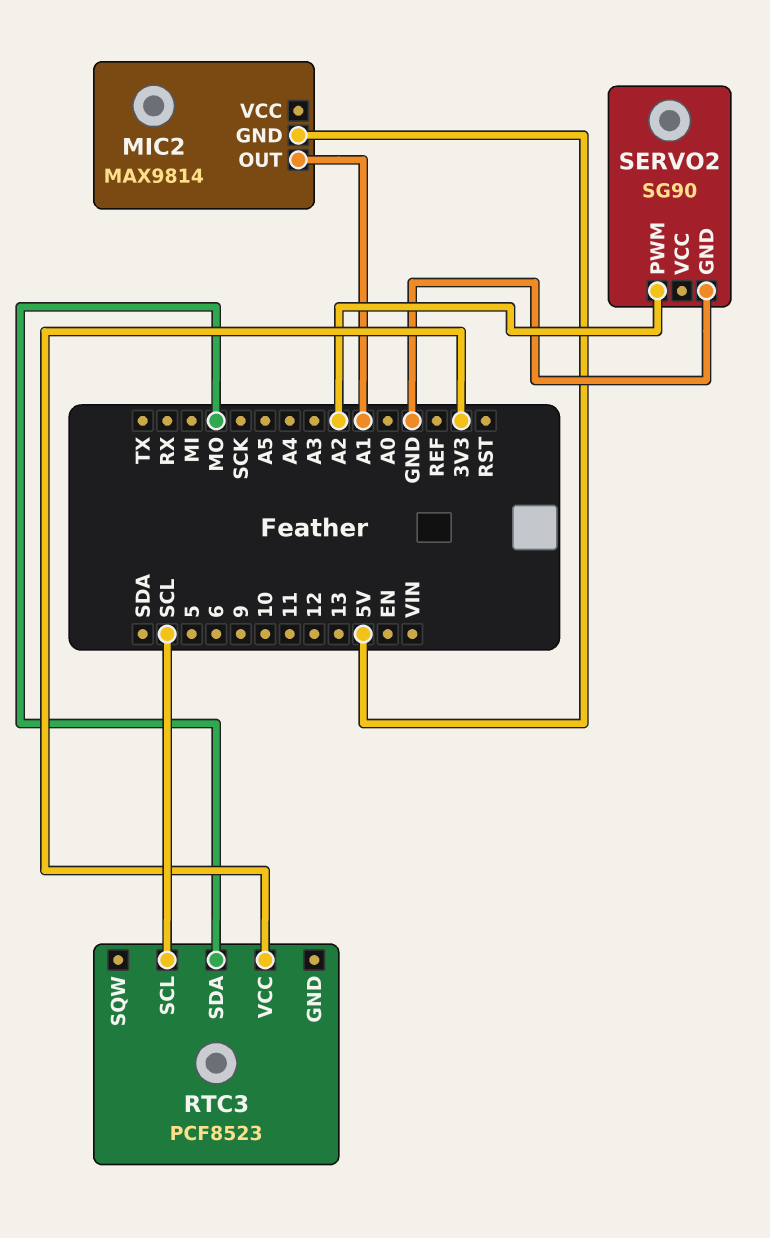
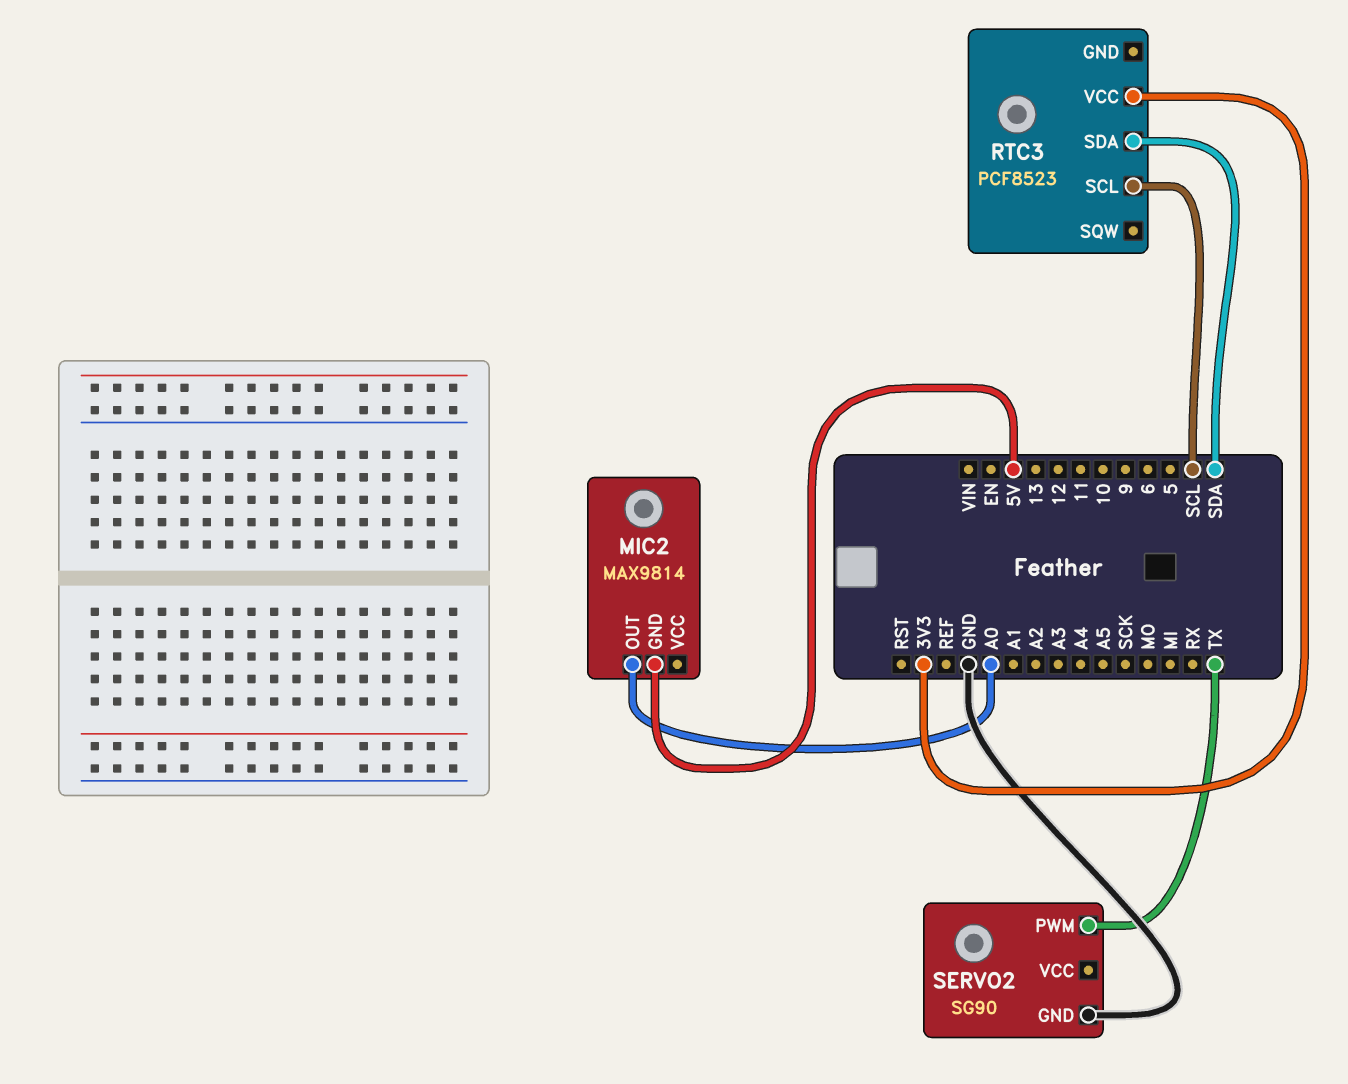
MIC2 pin OUT: A1 -> A0
RTC3 pin SDA: MO -> SDA
SERVO2 pin PWM: A2 -> TX

